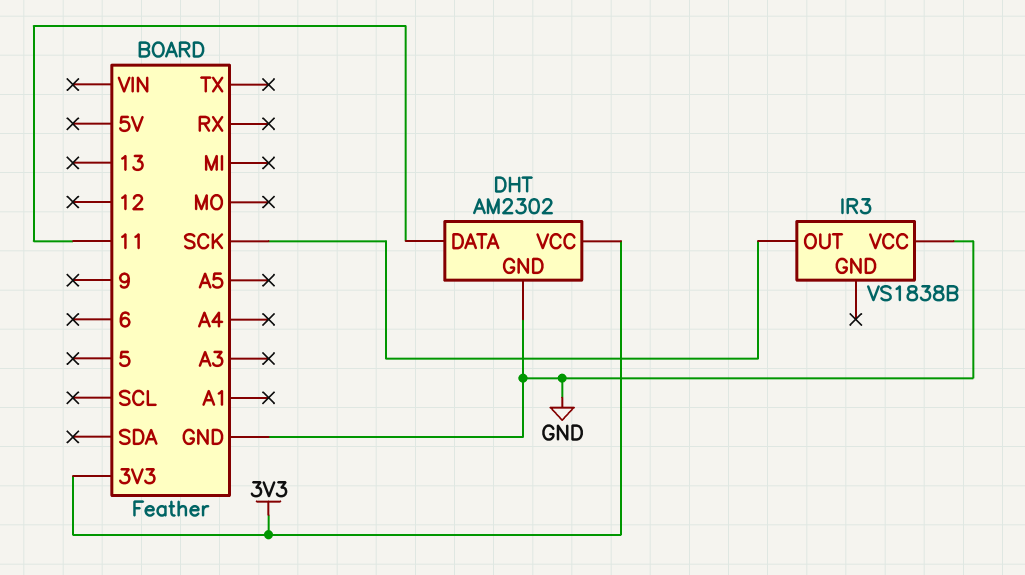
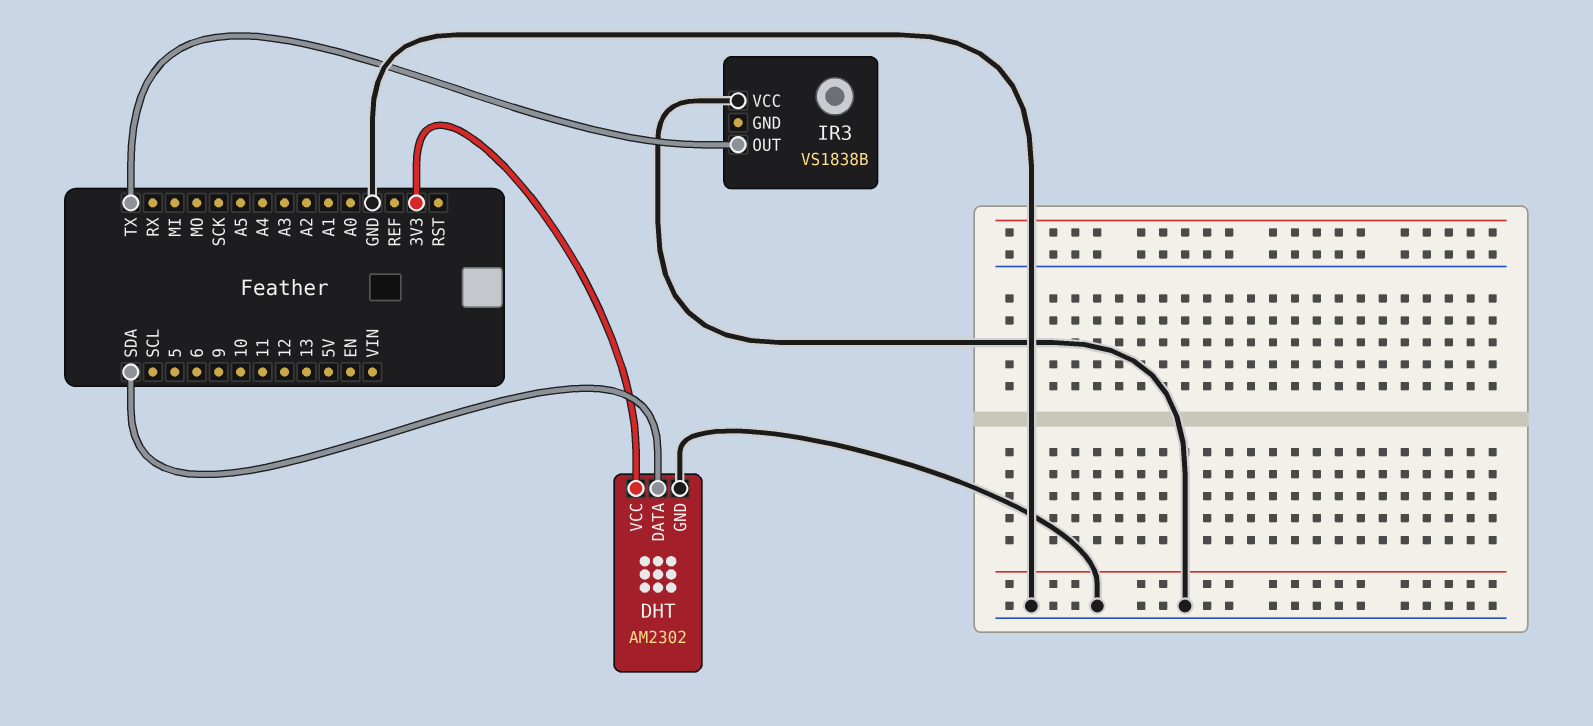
DHT pin DATA: 11 -> SDA
IR3 pin OUT: SCK -> TX

